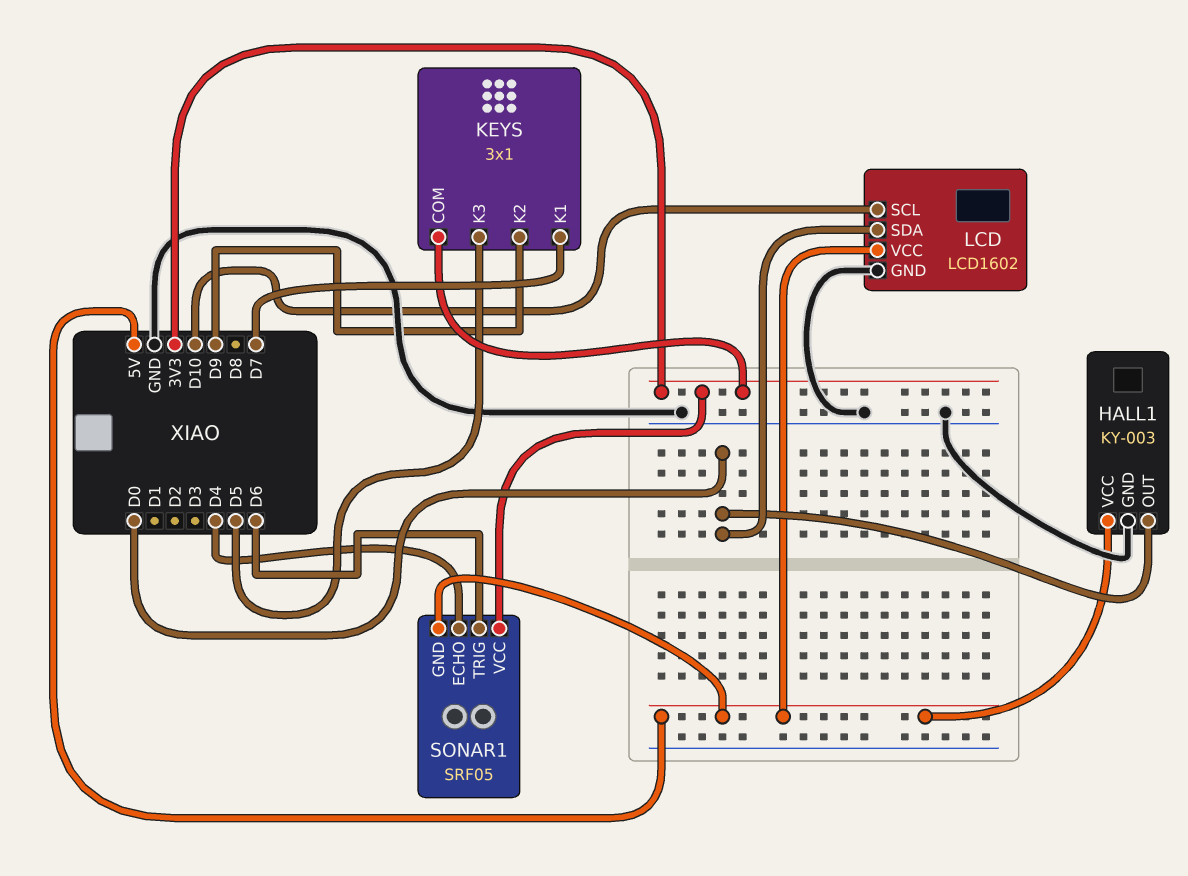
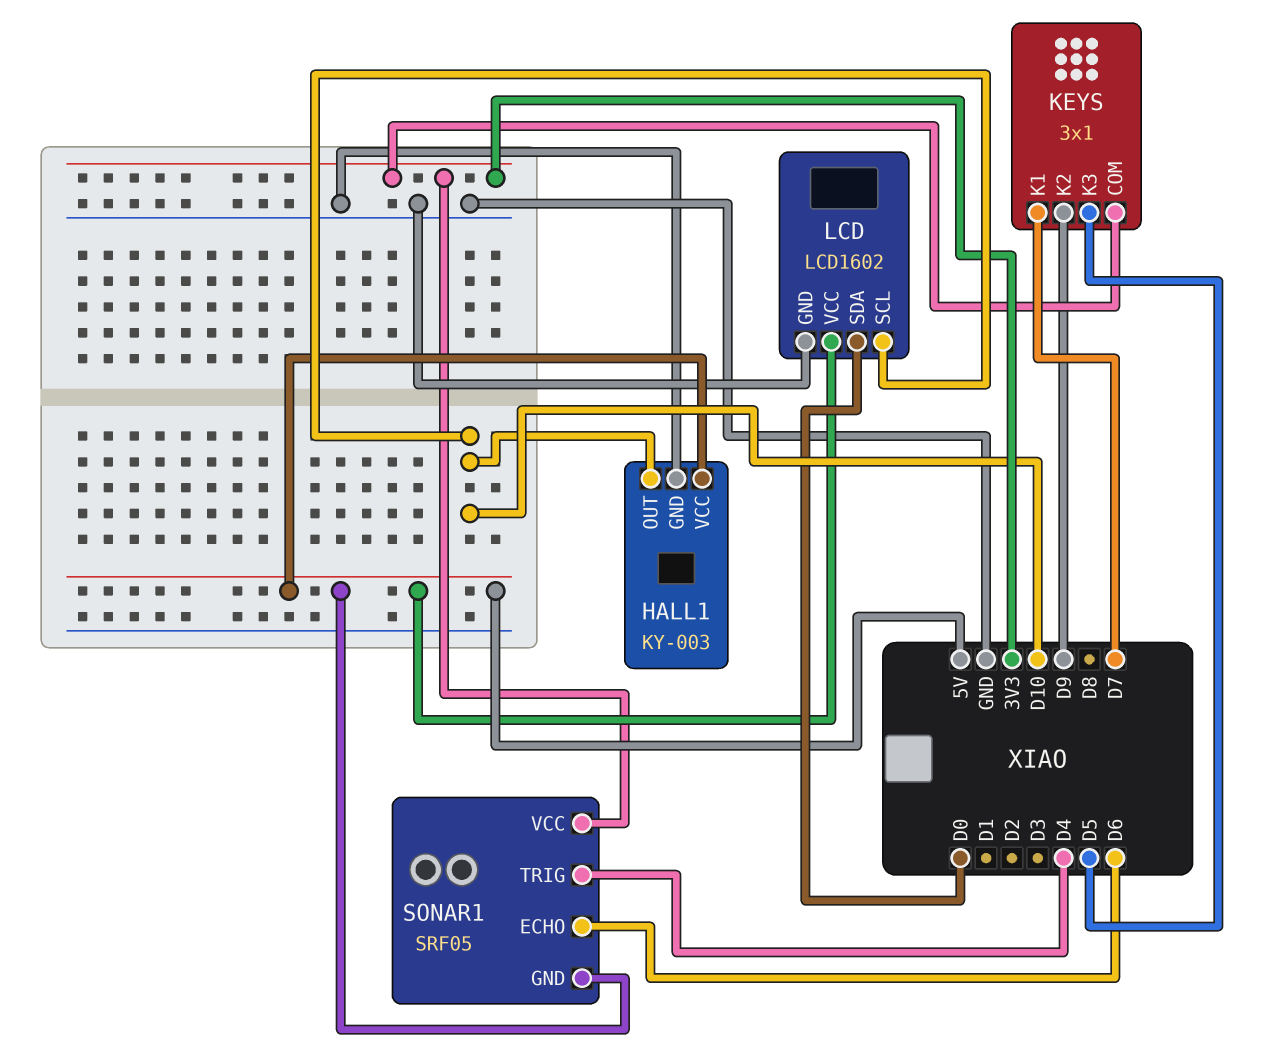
HALL1 pin OUT: D0 -> D10
SONAR1 pin ECHO: D4 -> D6
SONAR1 pin TRIG: D6 -> D4

